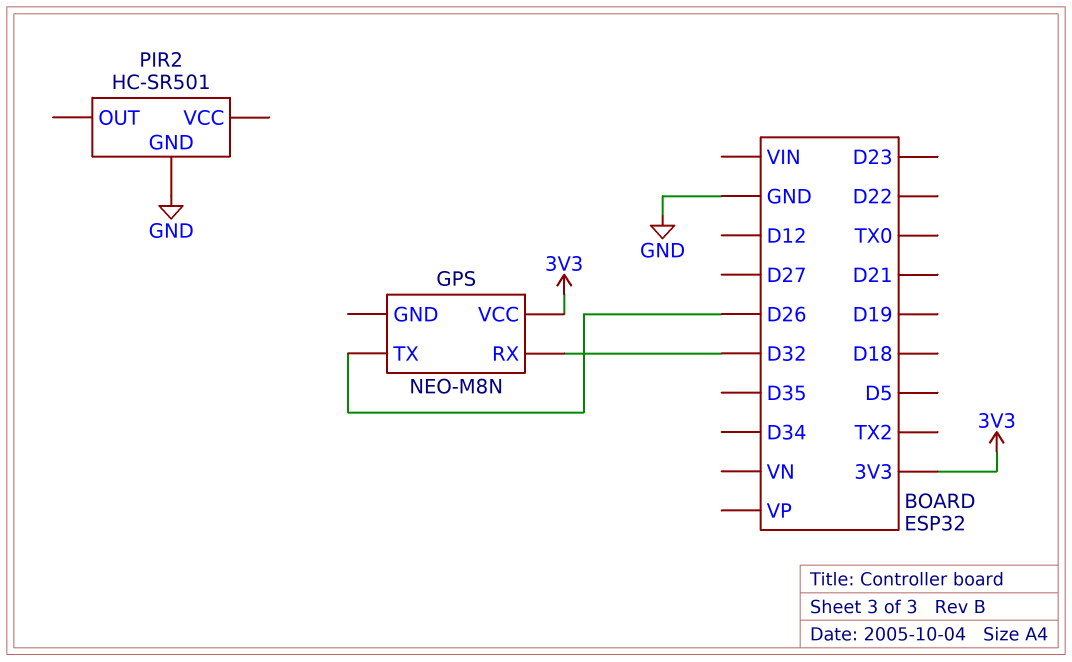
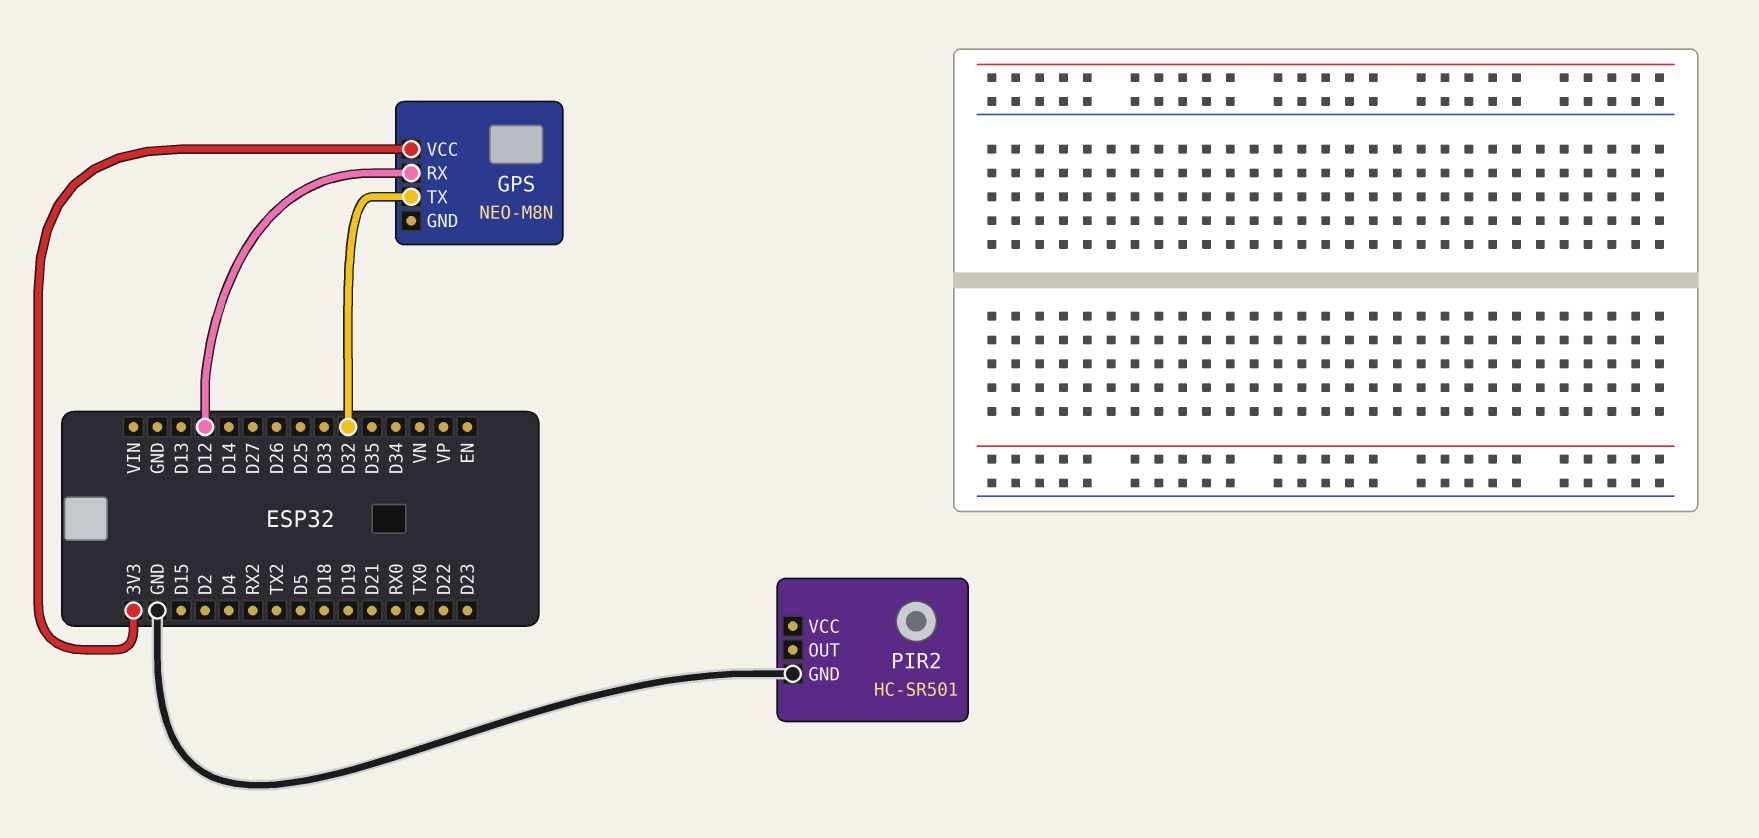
GPS pin RX: D32 -> D12
GPS pin TX: D26 -> D32

